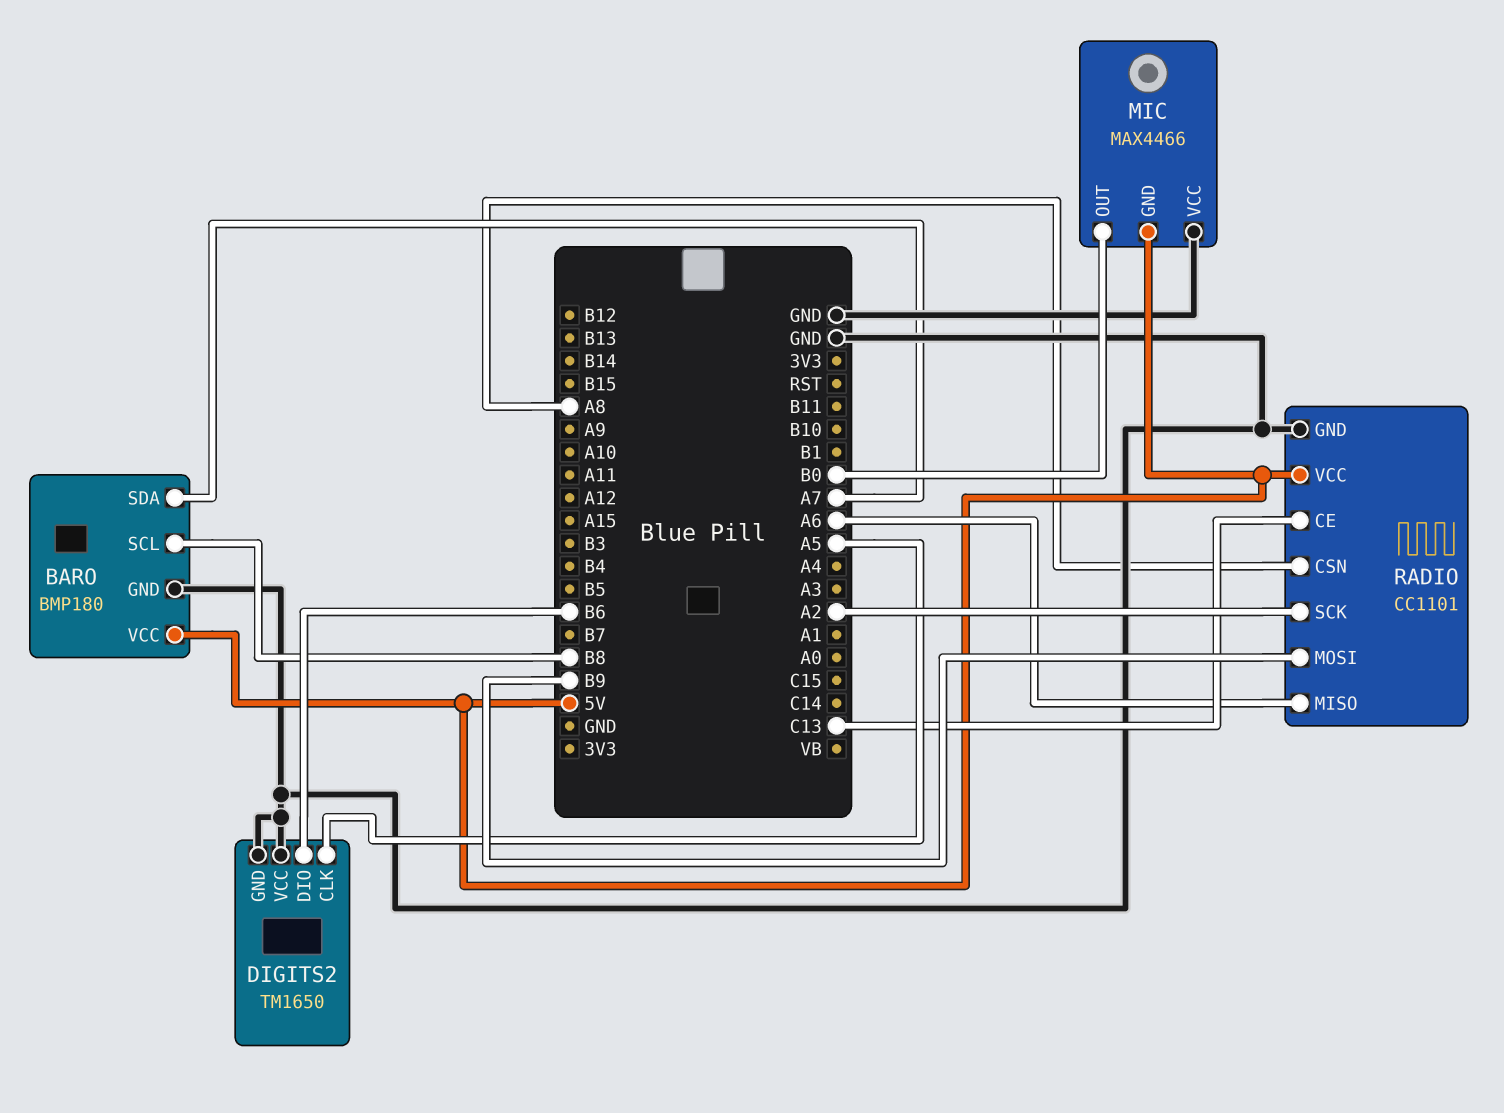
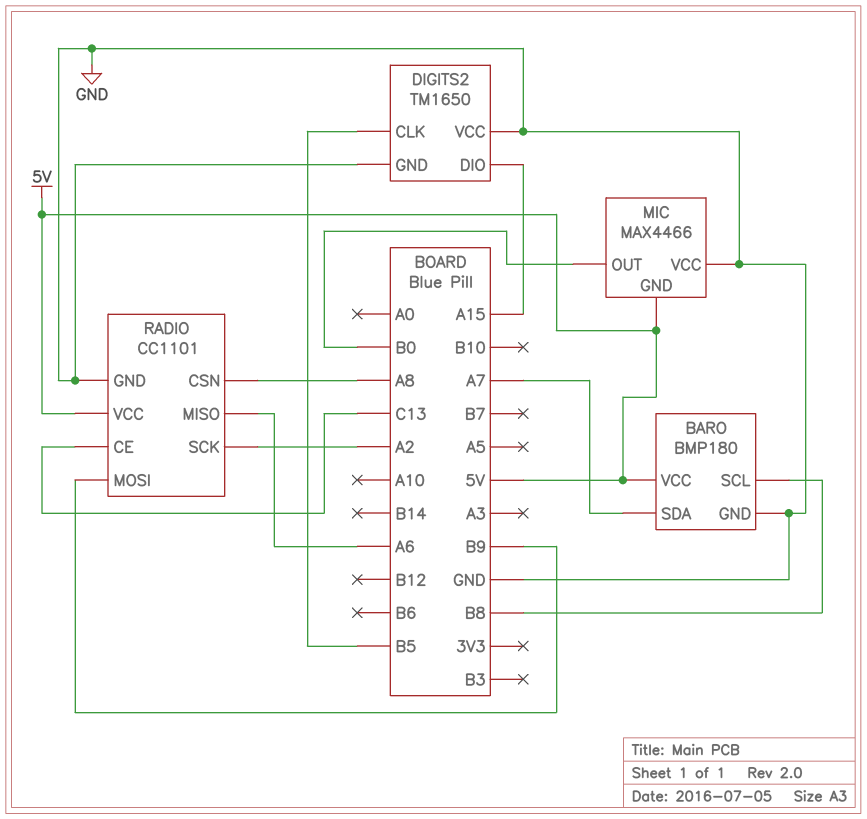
DIGITS2 pin CLK: A5 -> B5
DIGITS2 pin DIO: B6 -> A15

